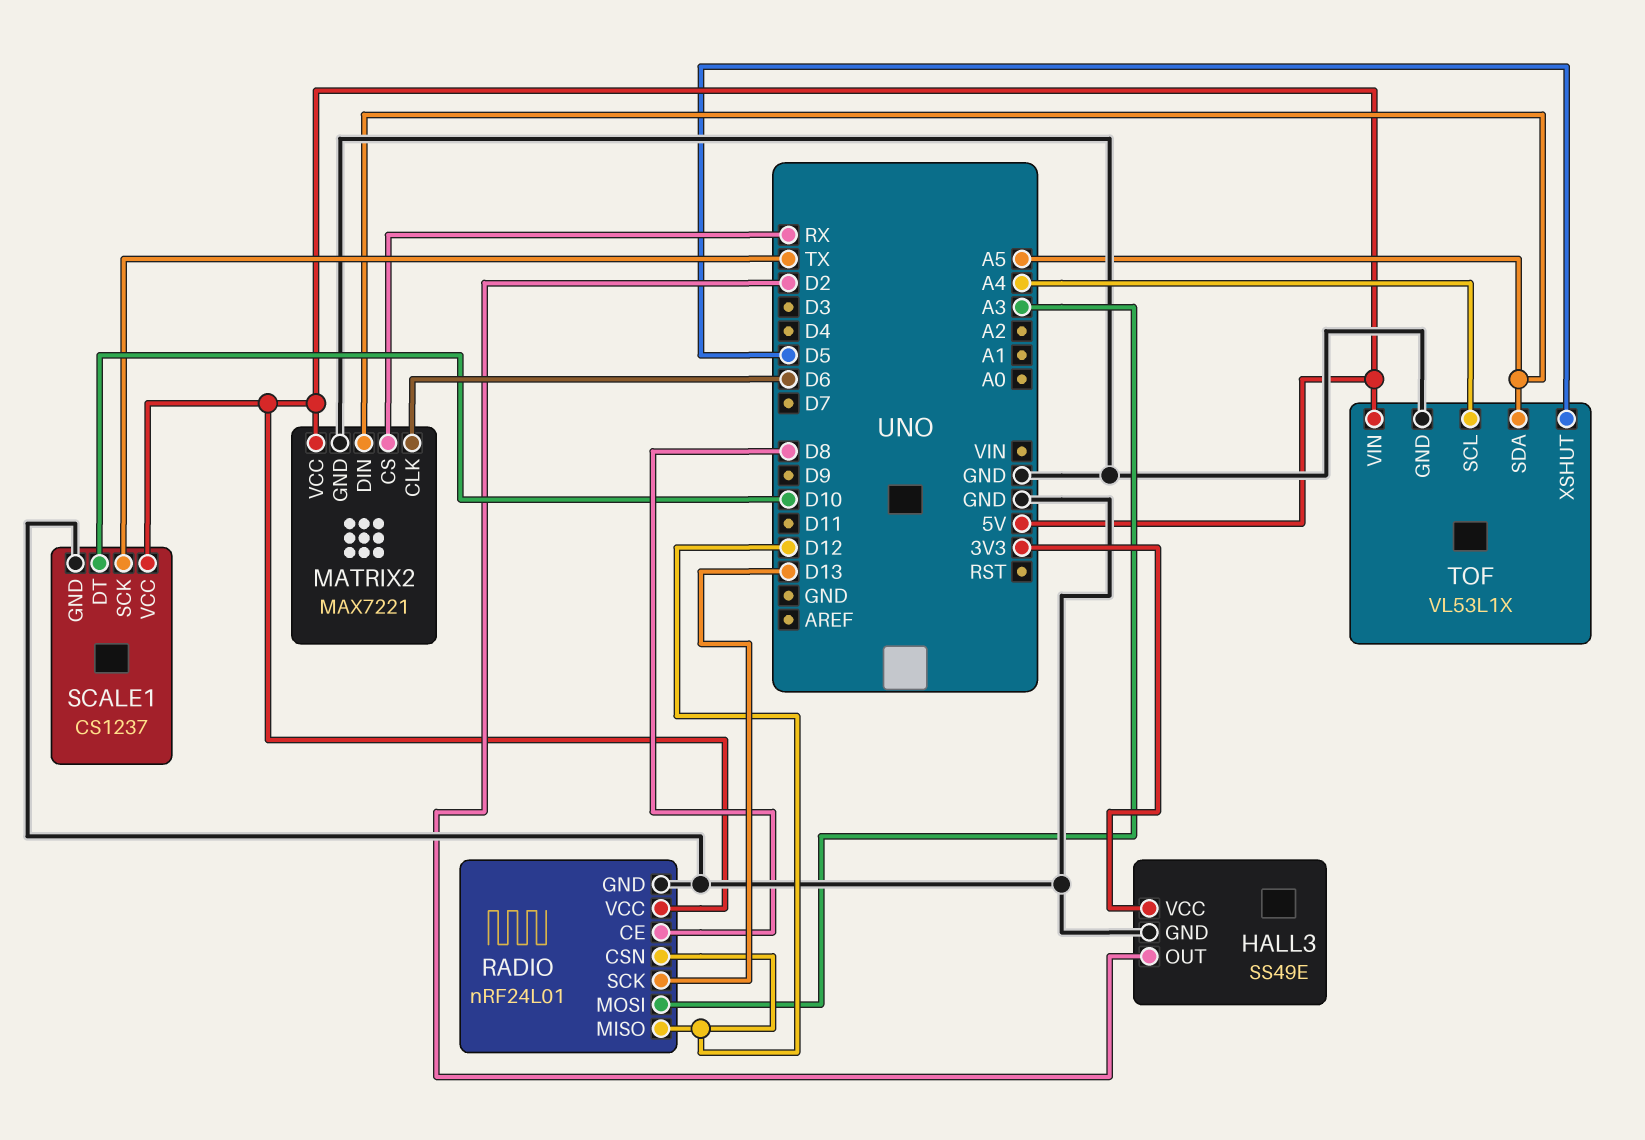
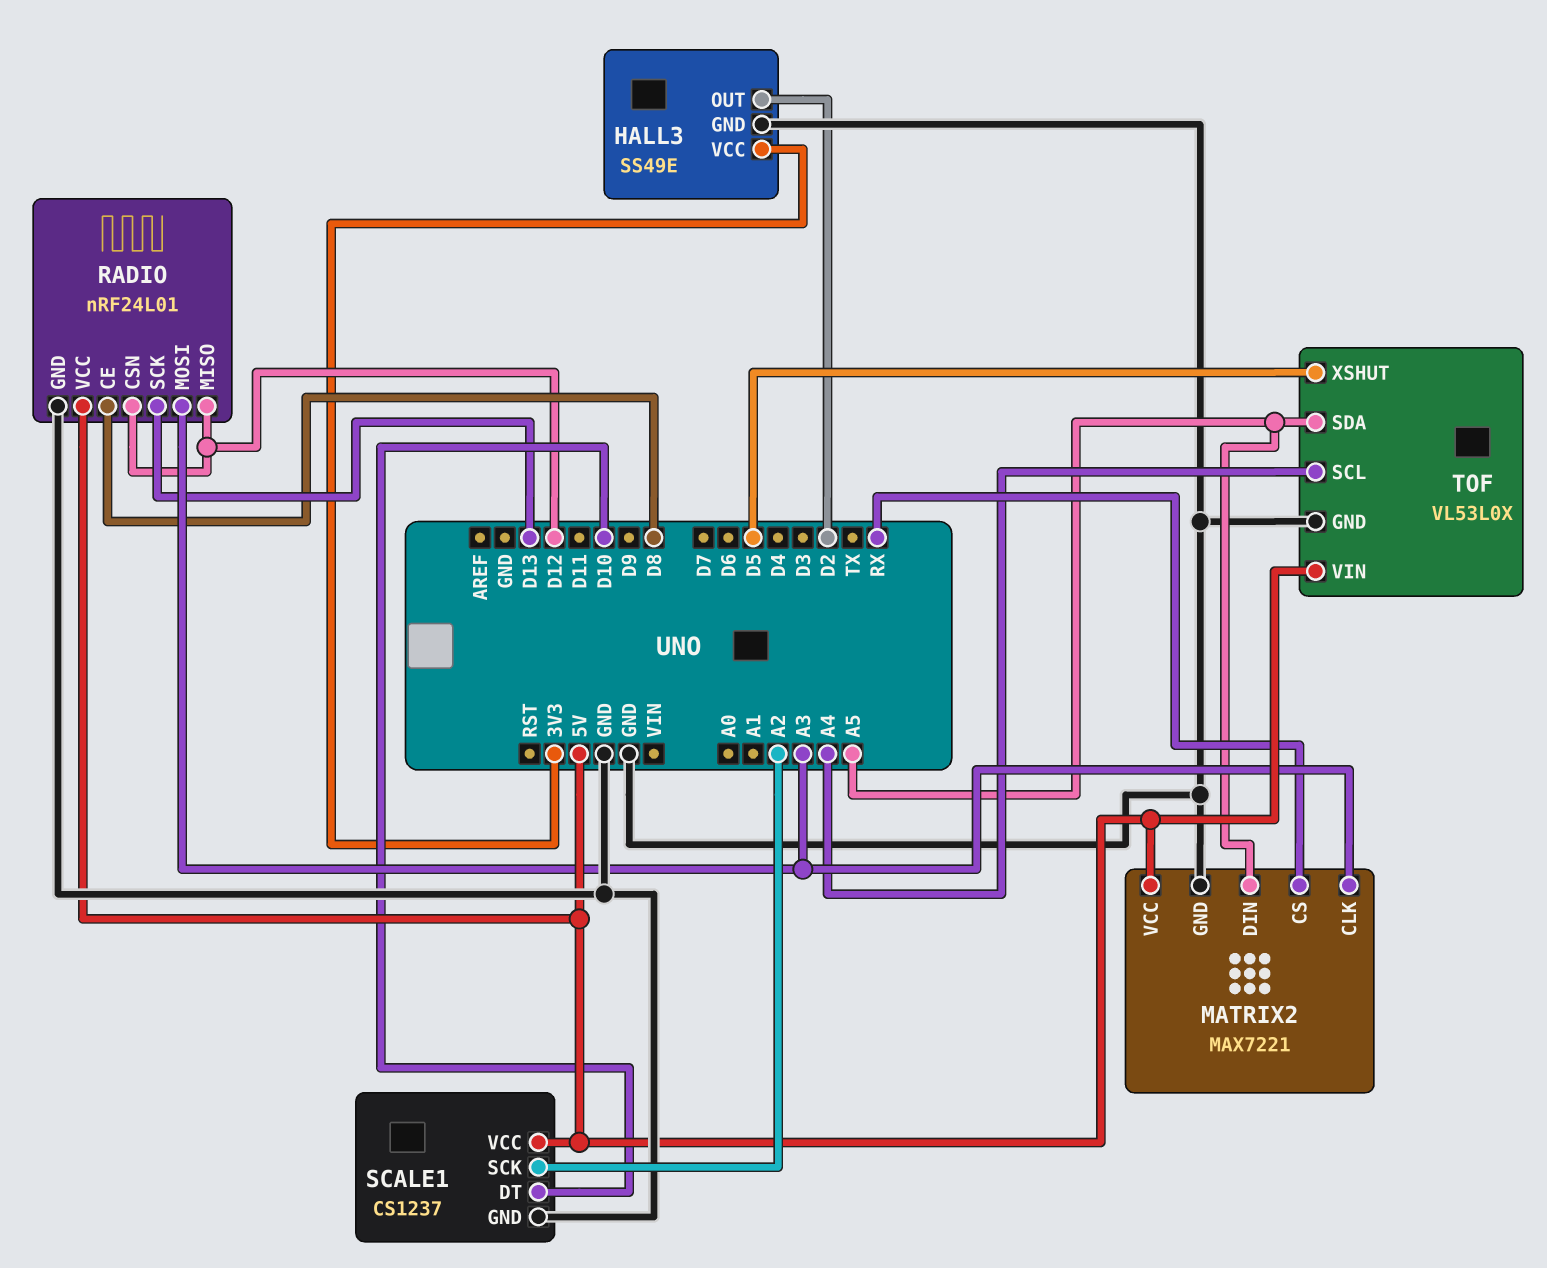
MATRIX2 pin CLK: D6 -> A3
SCALE1 pin SCK: TX -> A2
TOF: VL53L1X -> VL53L0X

